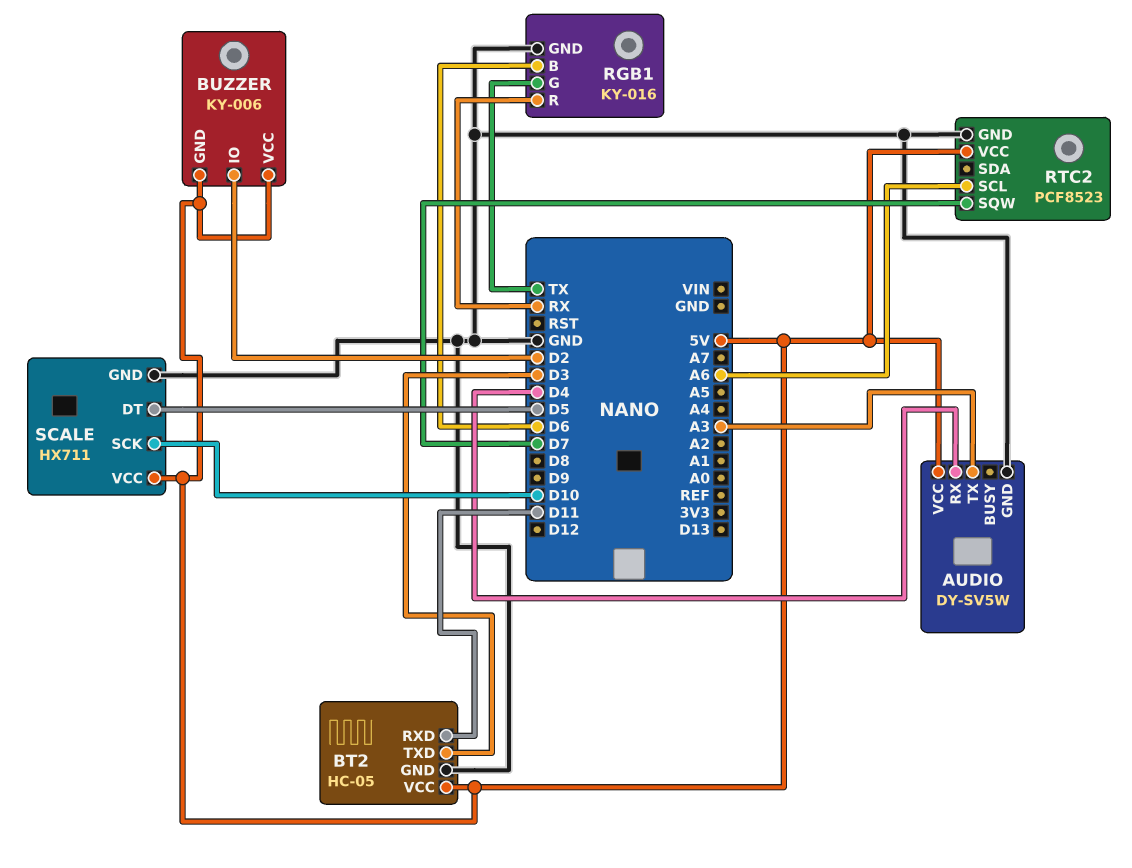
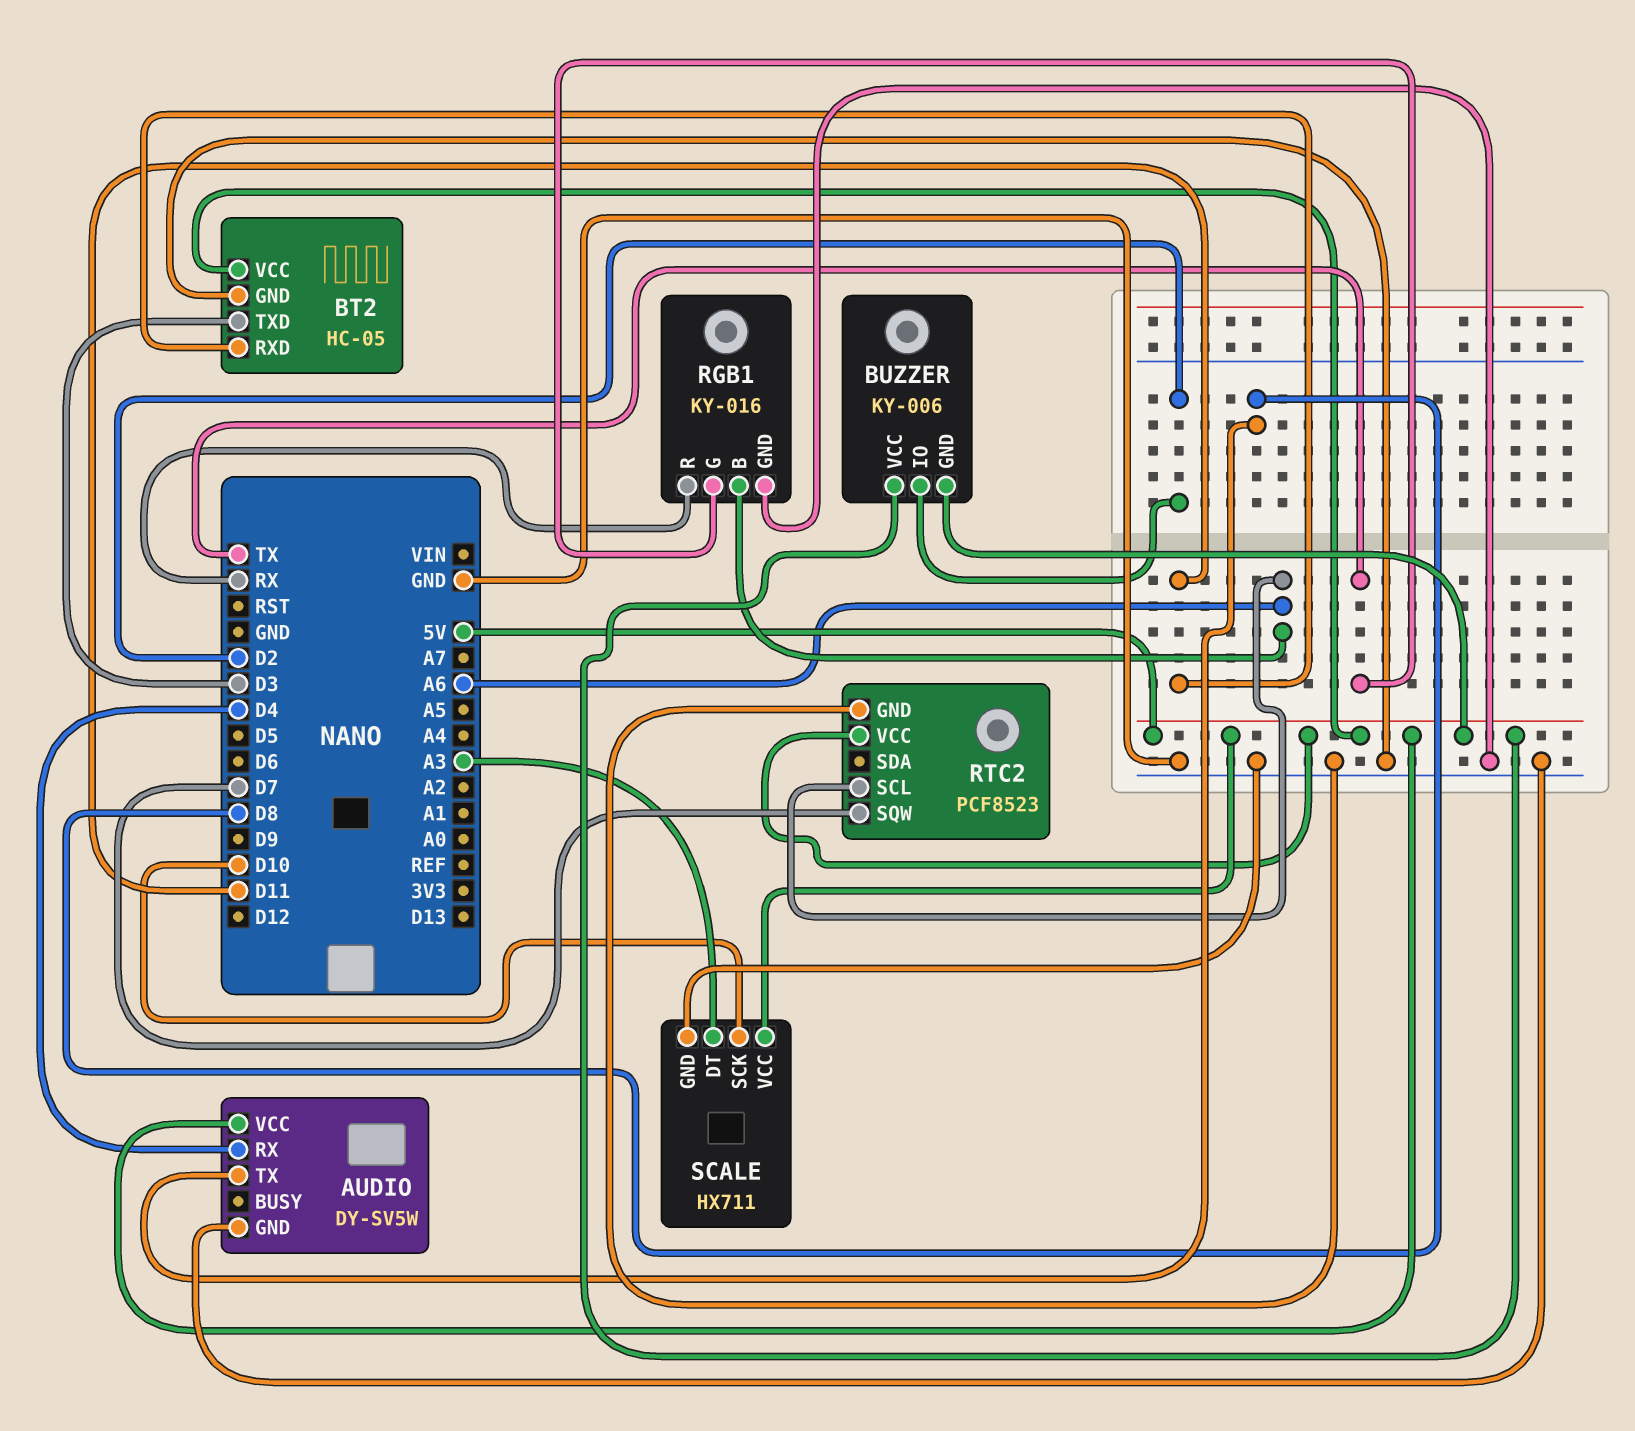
AUDIO pin TX: A3 -> D8
RGB1 pin B: D6 -> A6
SCALE pin DT: D5 -> A3

